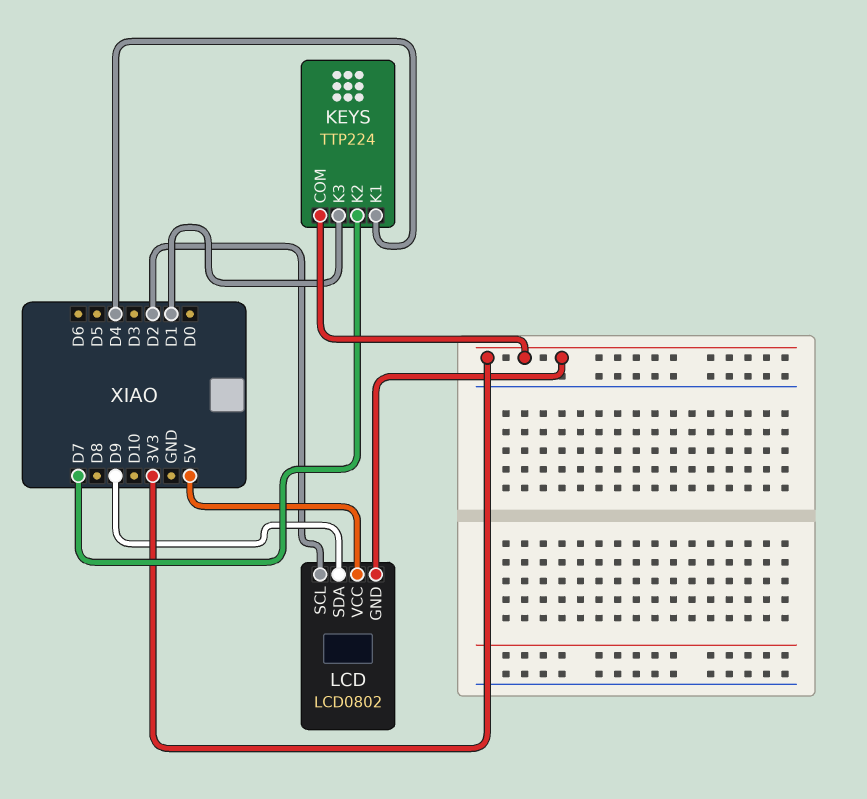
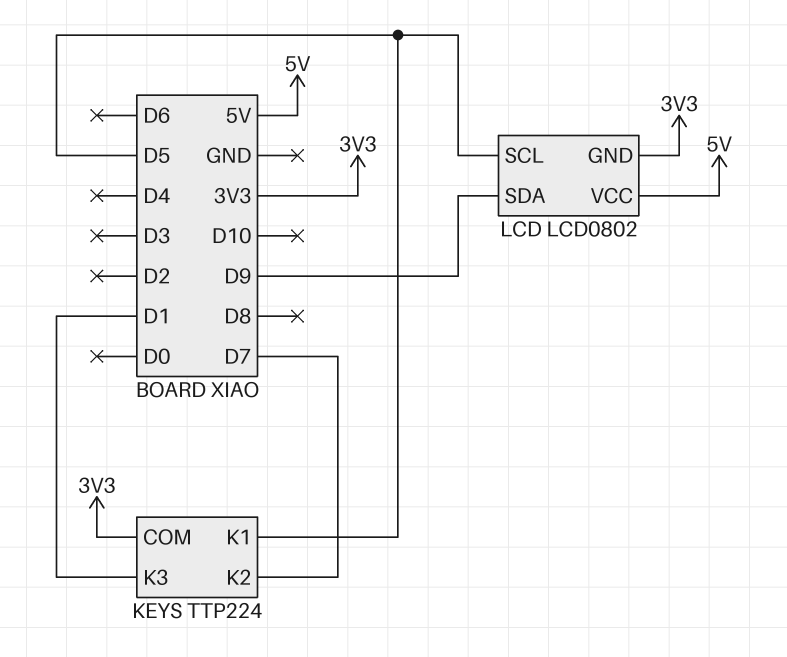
KEYS pin K1: D4 -> D5
LCD pin SCL: D2 -> D5

